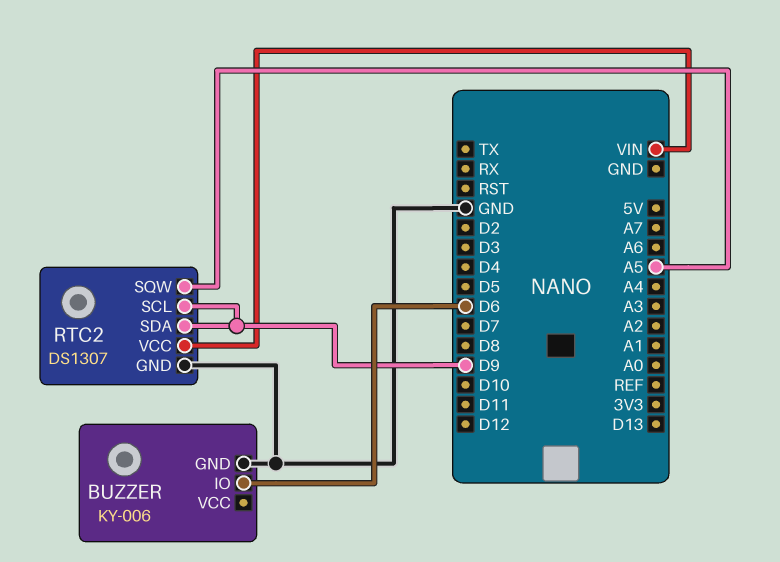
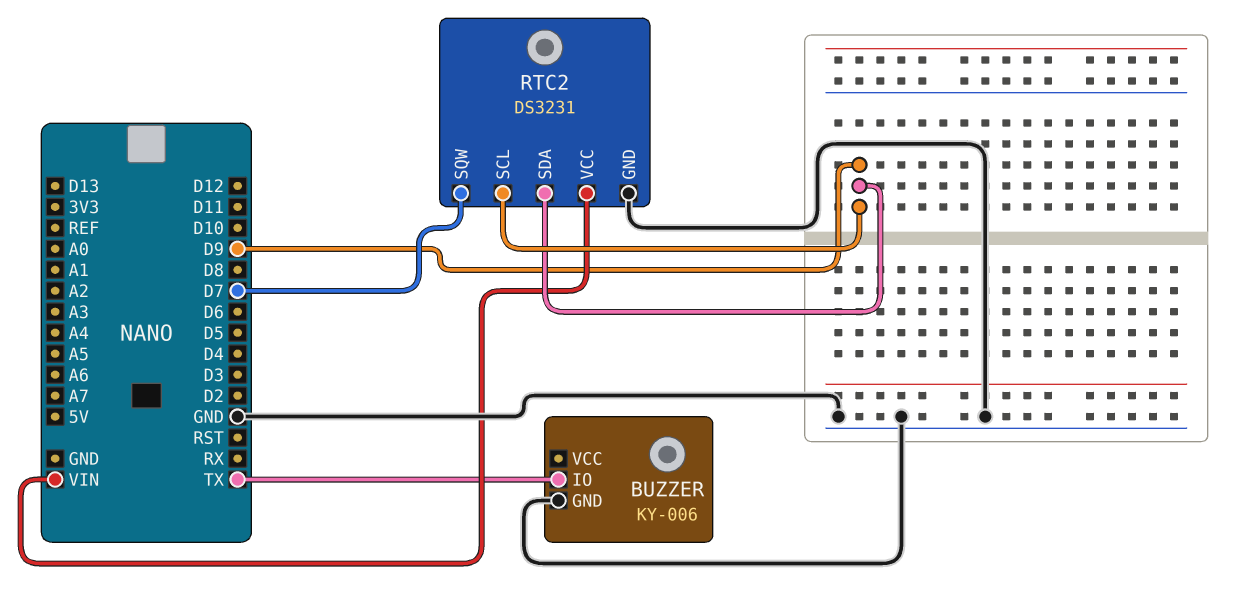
BUZZER pin IO: D6 -> TX
RTC2: DS1307 -> DS3231
RTC2 pin SQW: A5 -> D7

